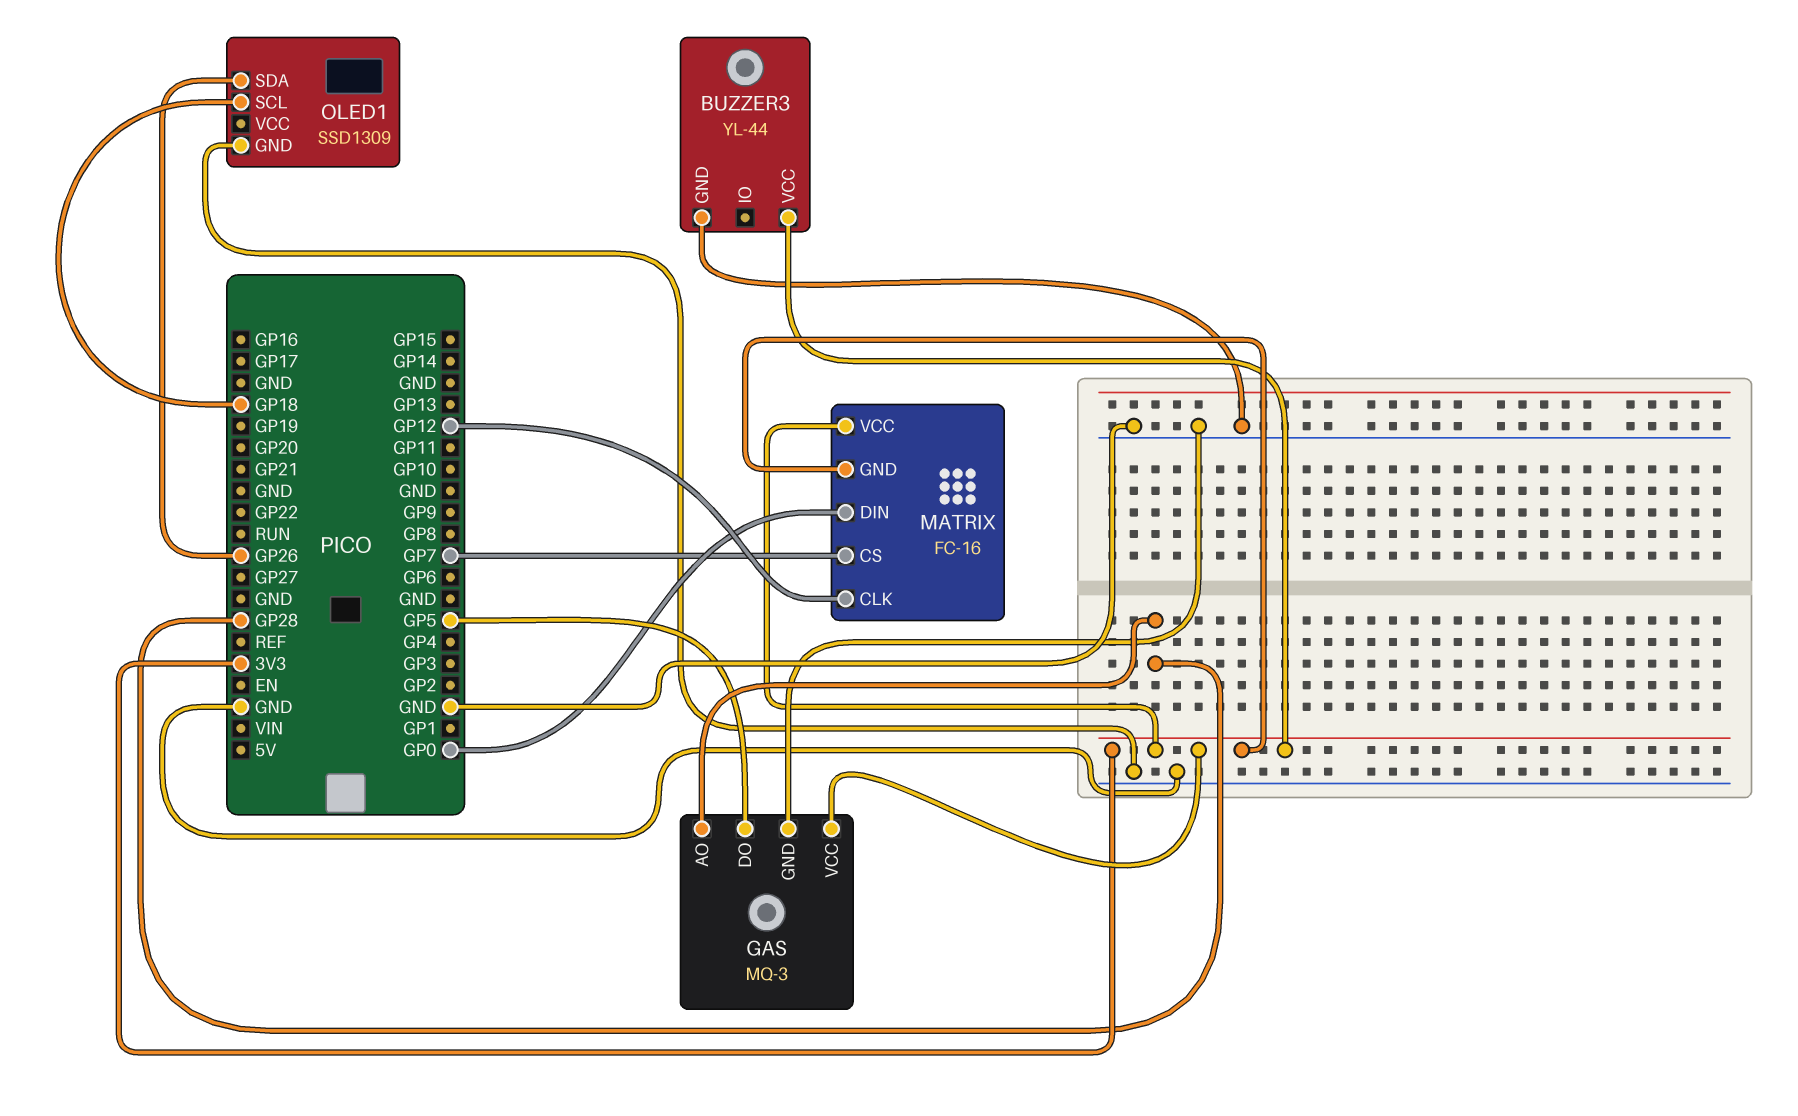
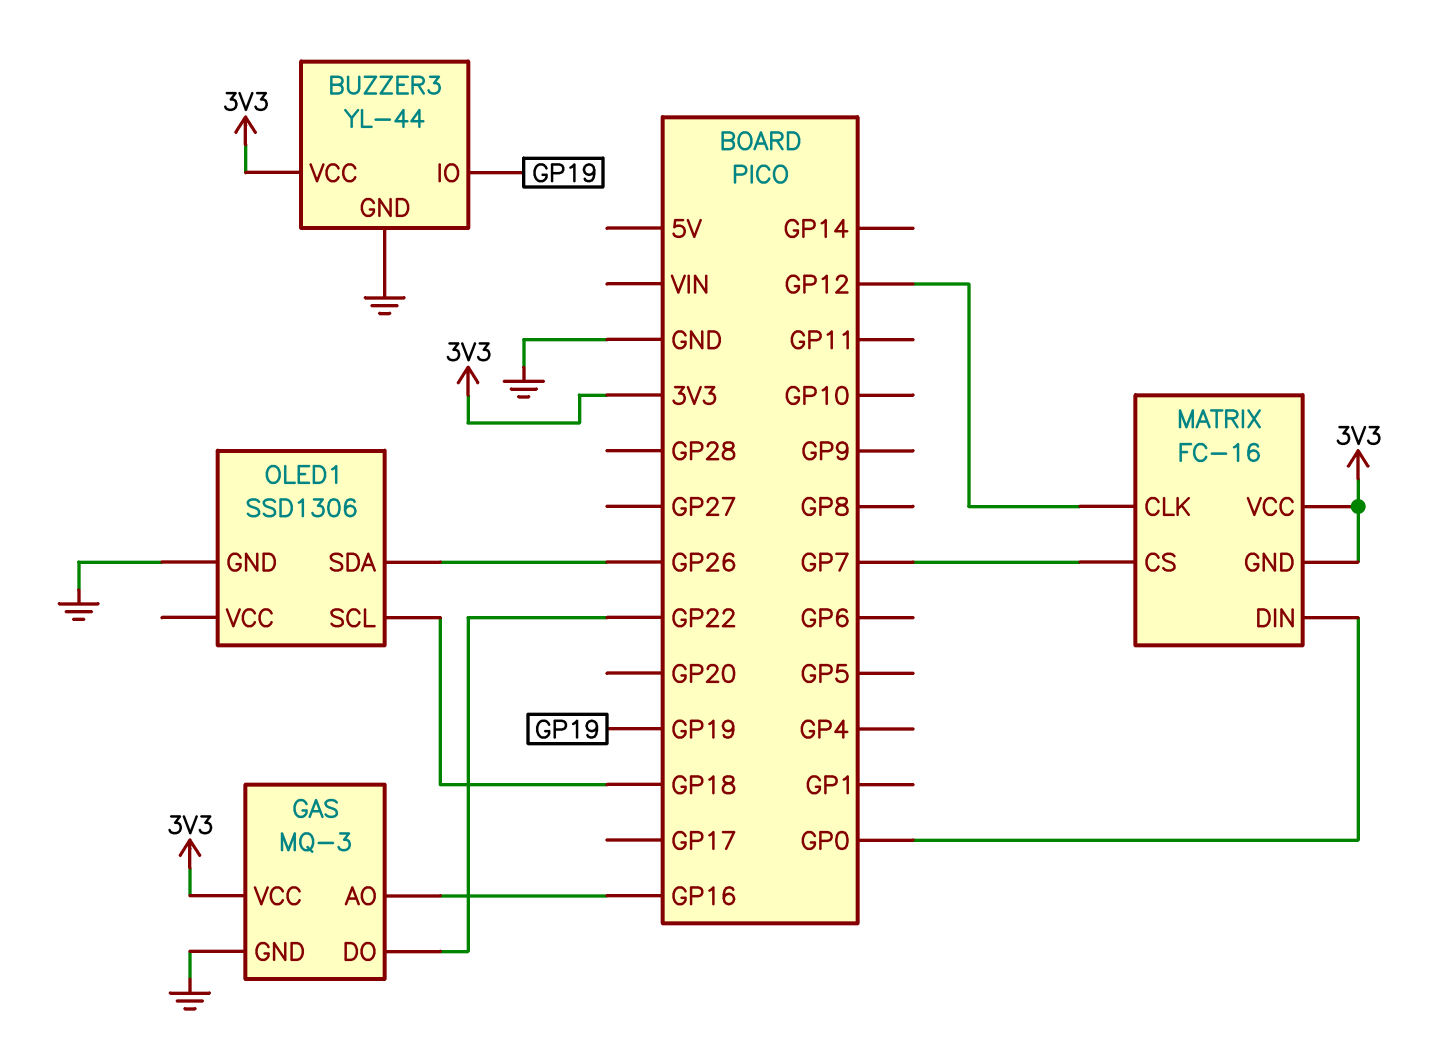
BUZZER3 pin IO: none -> GP19
GAS pin AO: GP28 -> GP16
GAS pin DO: GP5 -> GP22
OLED1: SSD1309 -> SSD1306

